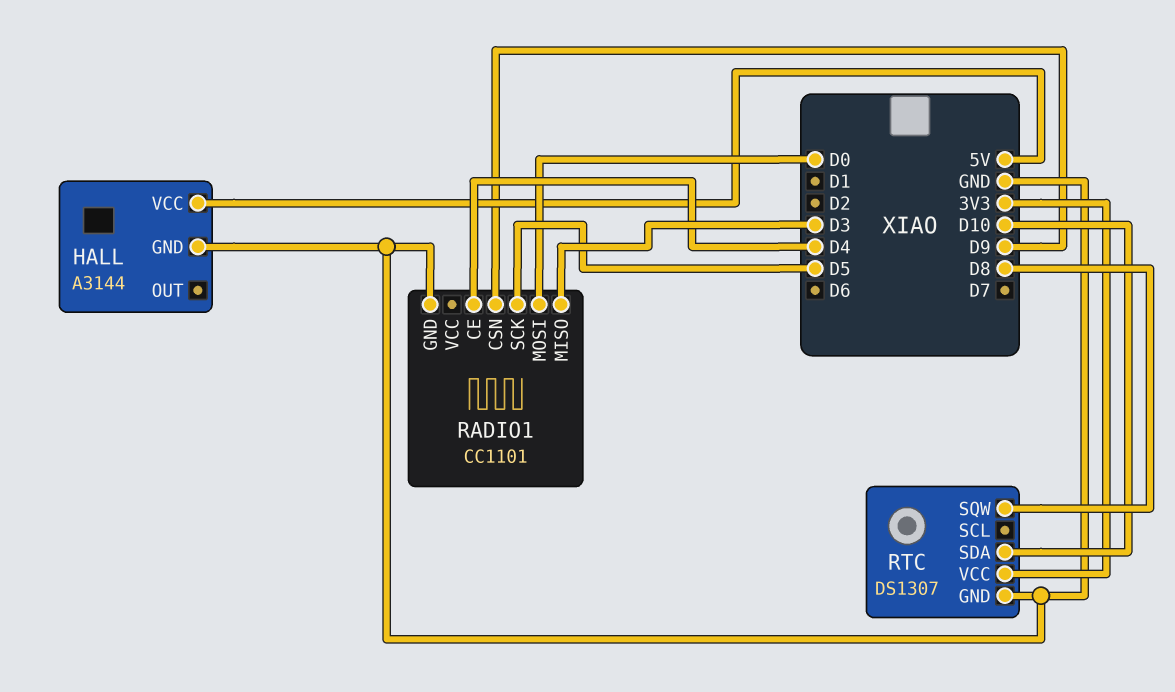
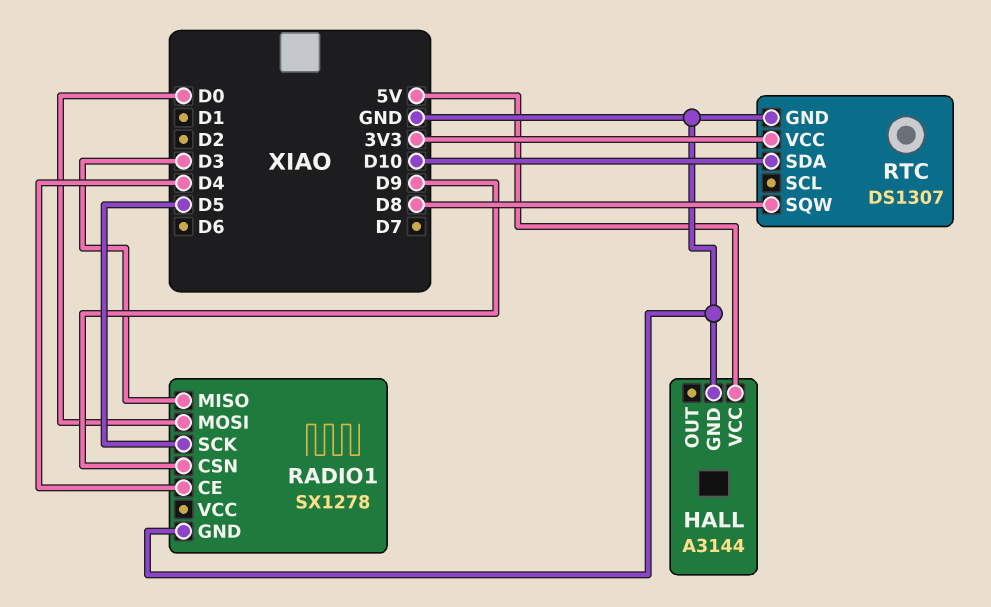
RADIO1: CC1101 -> SX1278

